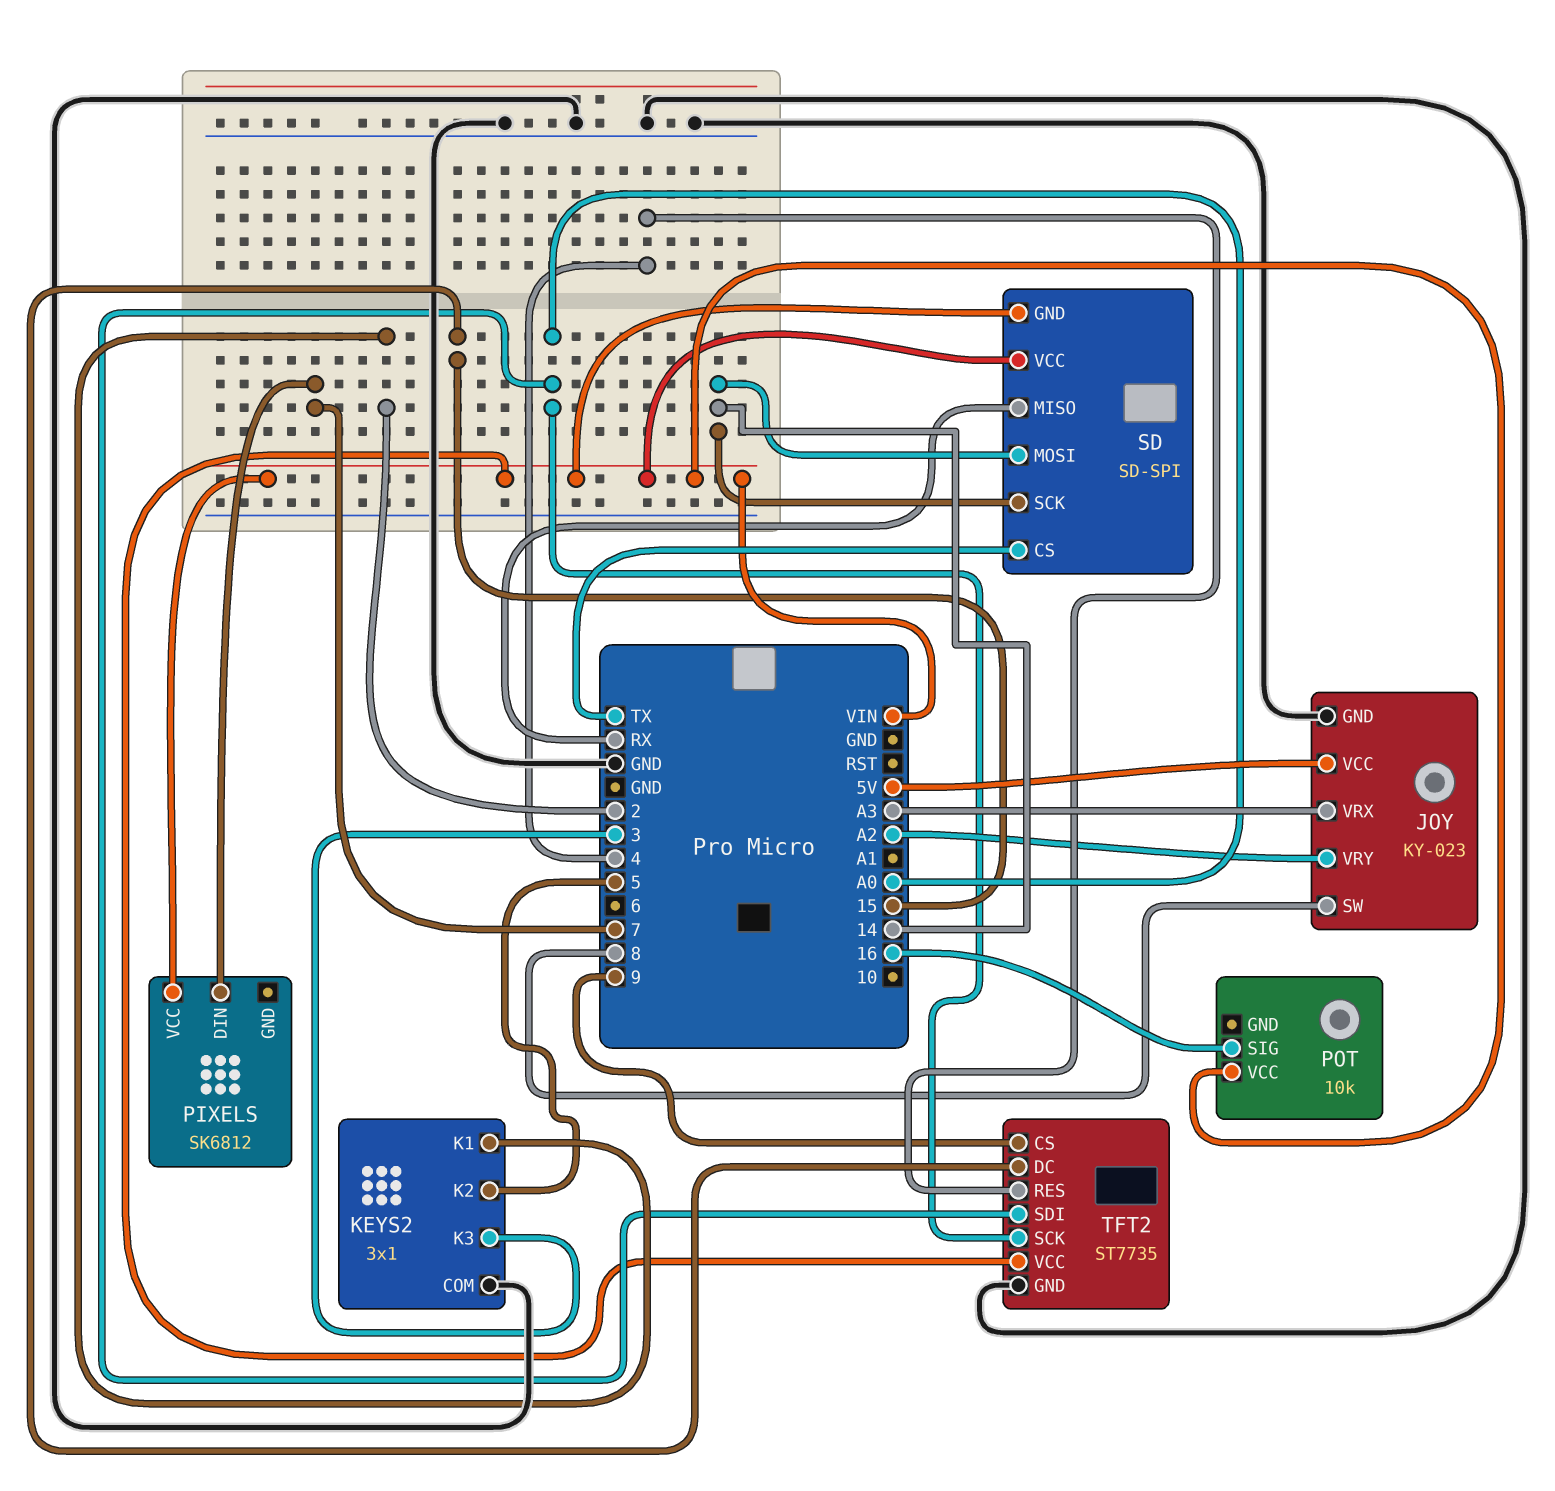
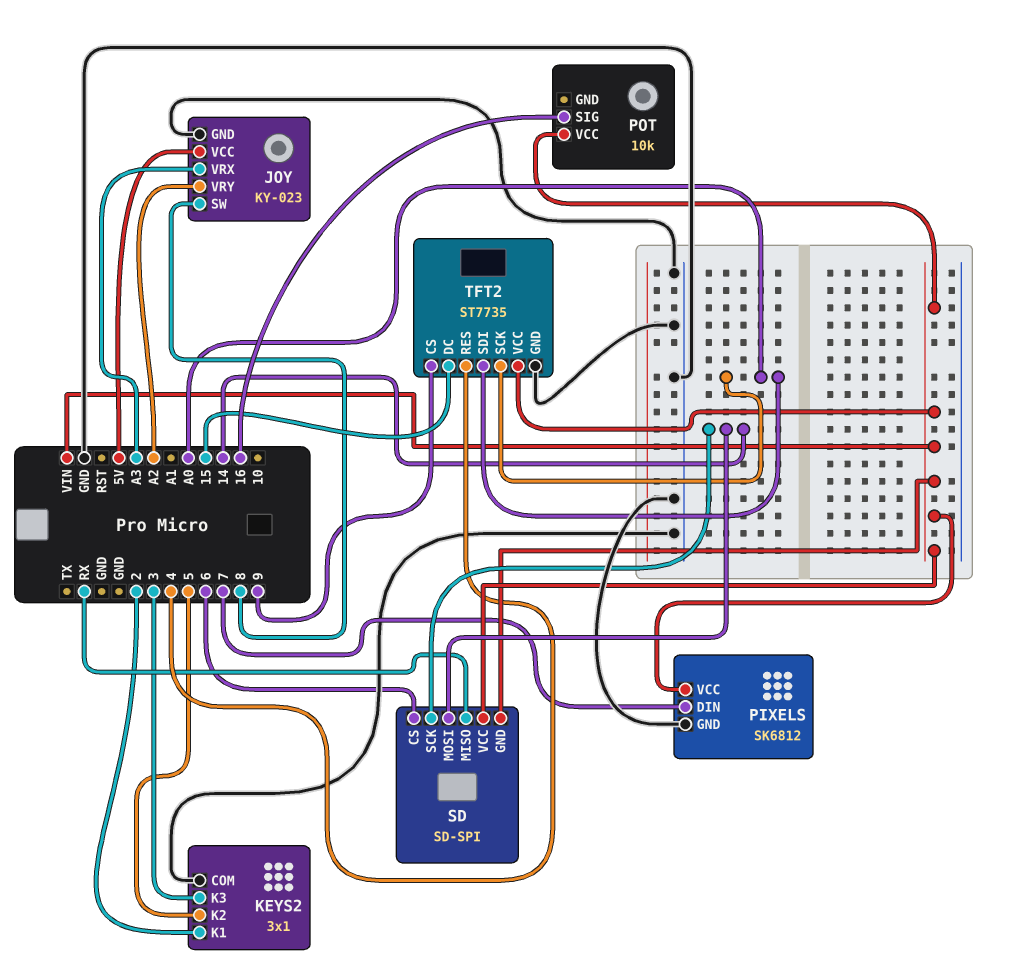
PIXELS pin GND: none -> GND
SD pin CS: TX -> 6

